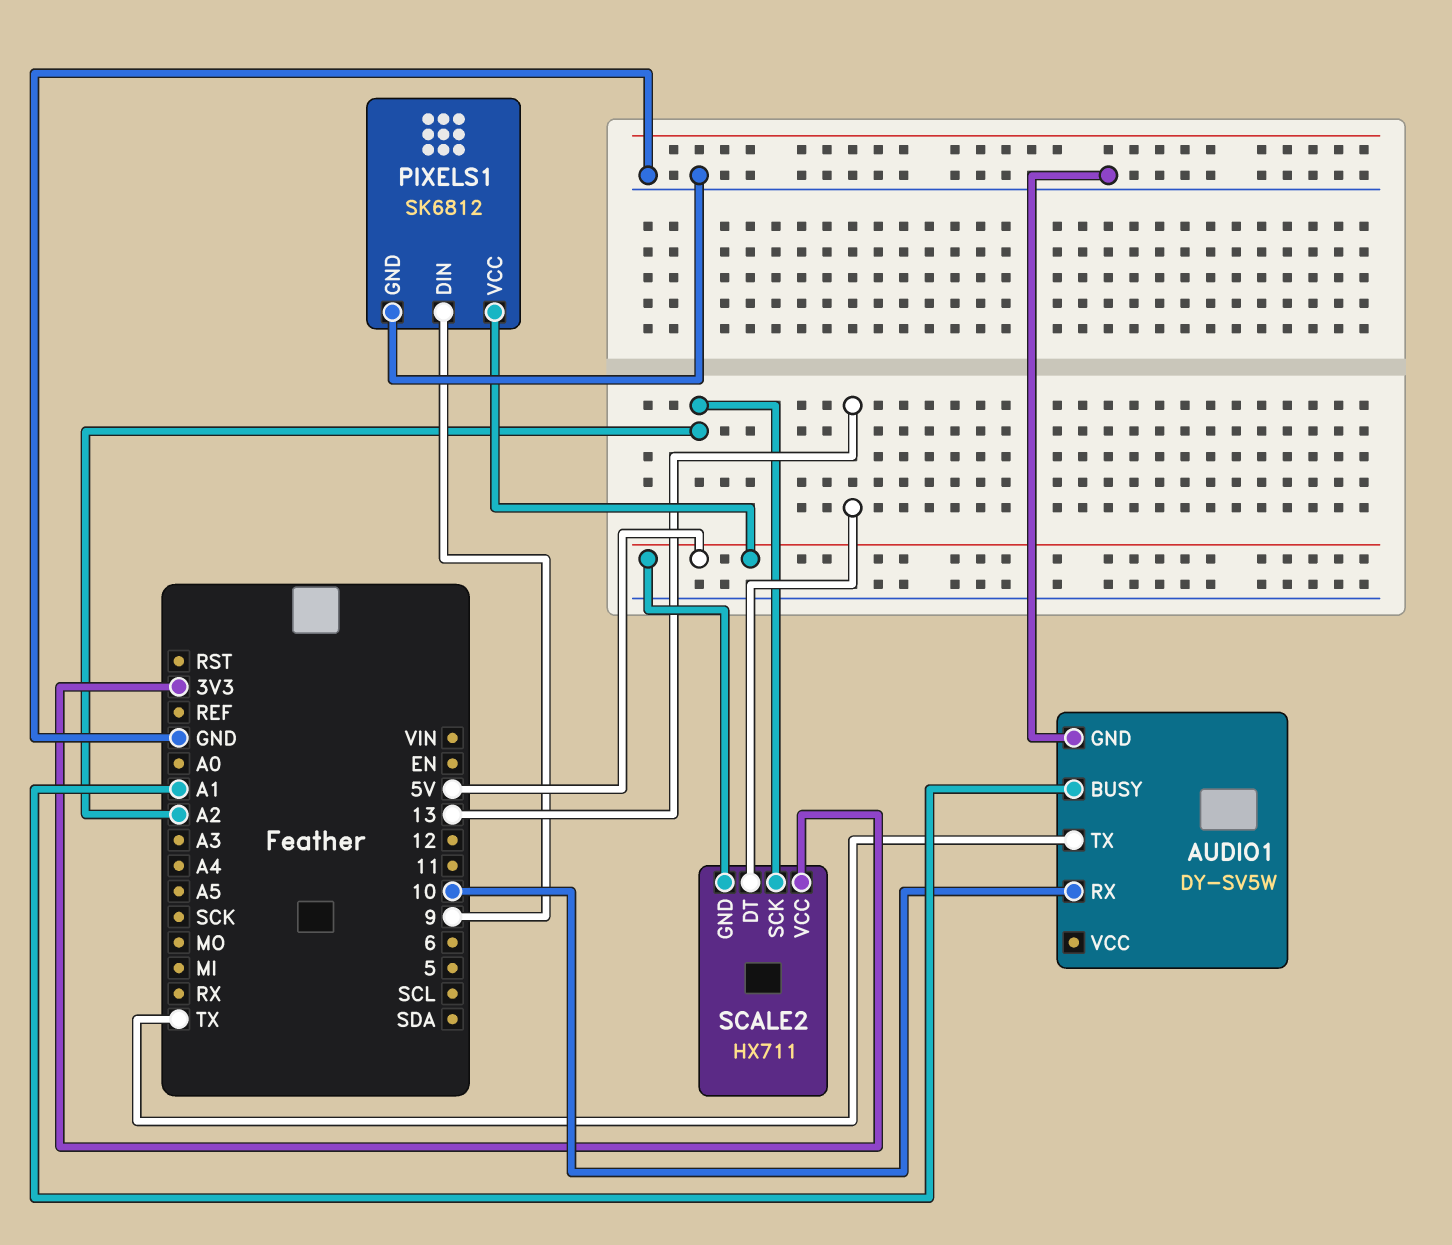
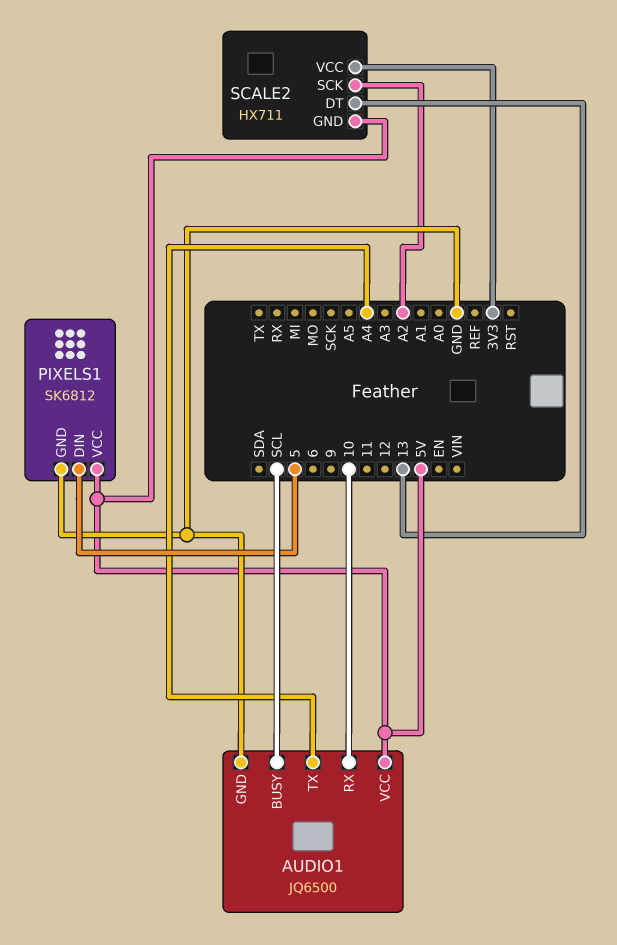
AUDIO1: DY-SV5W -> JQ6500
AUDIO1 pin BUSY: A1 -> SCL
AUDIO1 pin TX: TX -> A4
AUDIO1 pin VCC: none -> 5V
PIXELS1 pin DIN: 9 -> 5

